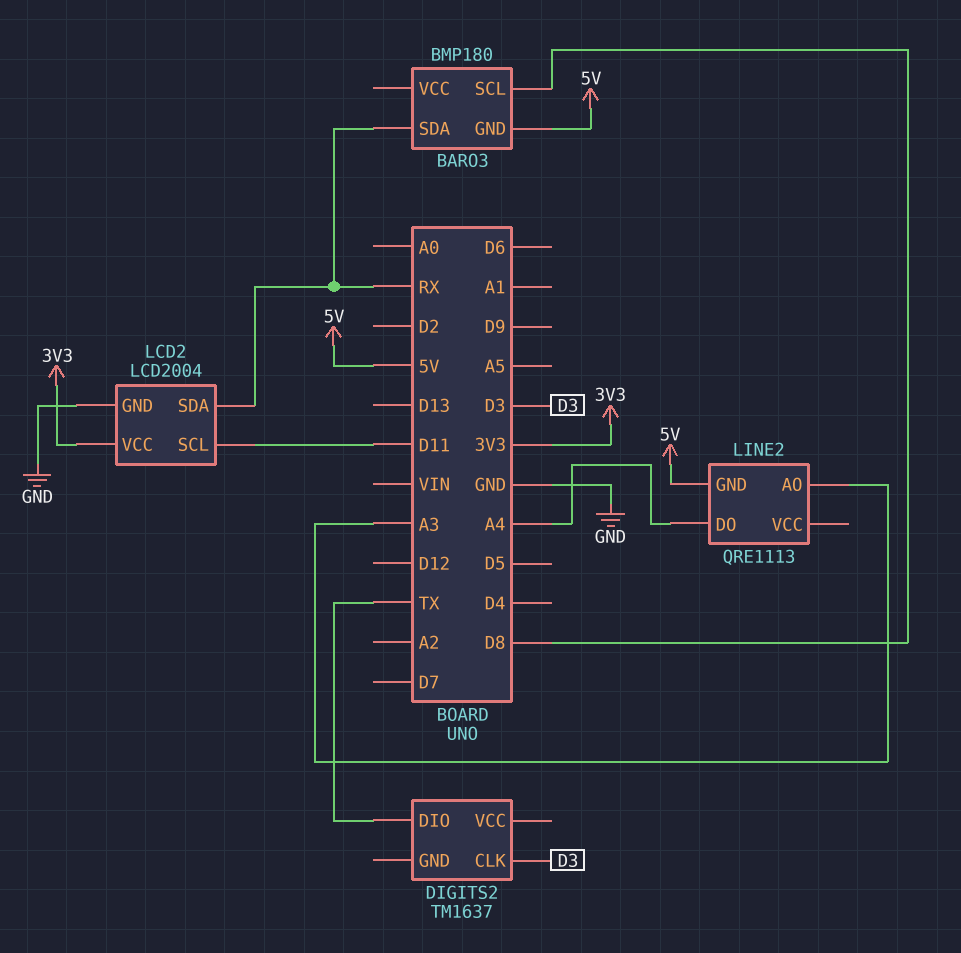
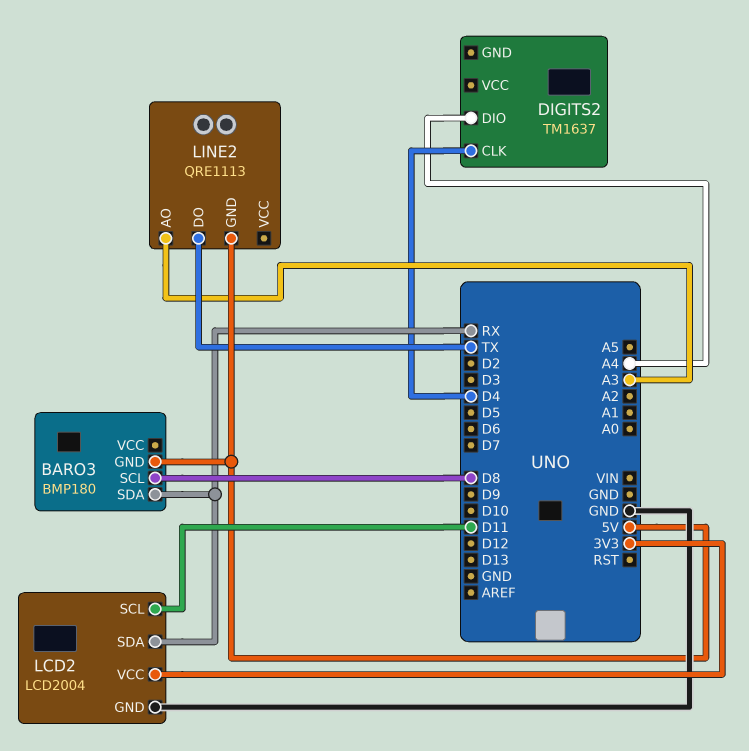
DIGITS2 pin CLK: D3 -> D4
DIGITS2 pin DIO: TX -> A4
LINE2 pin DO: A4 -> TX

